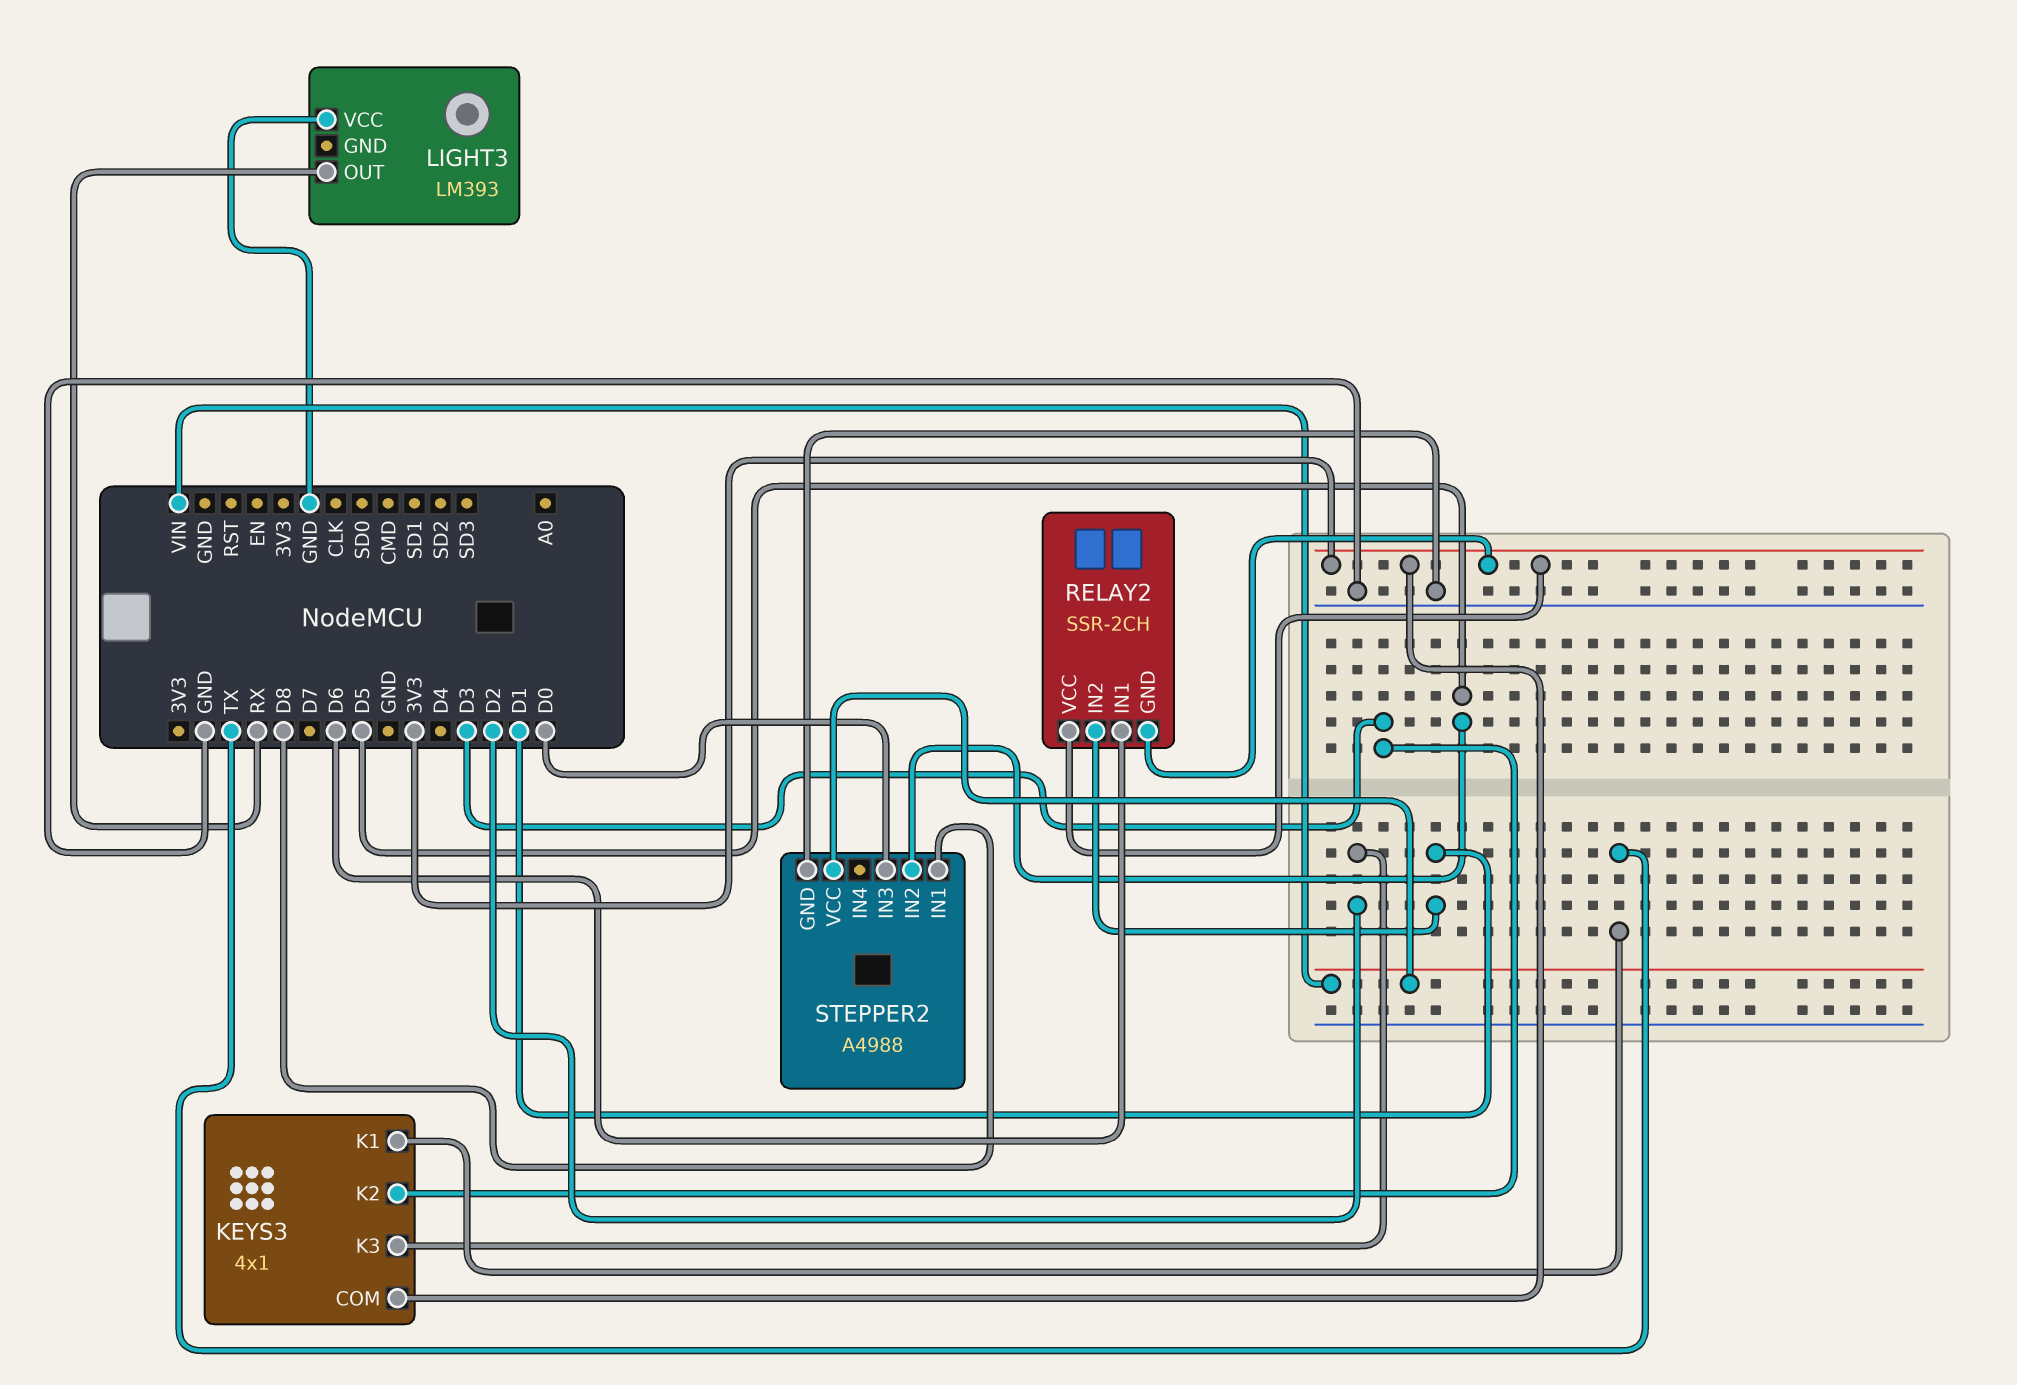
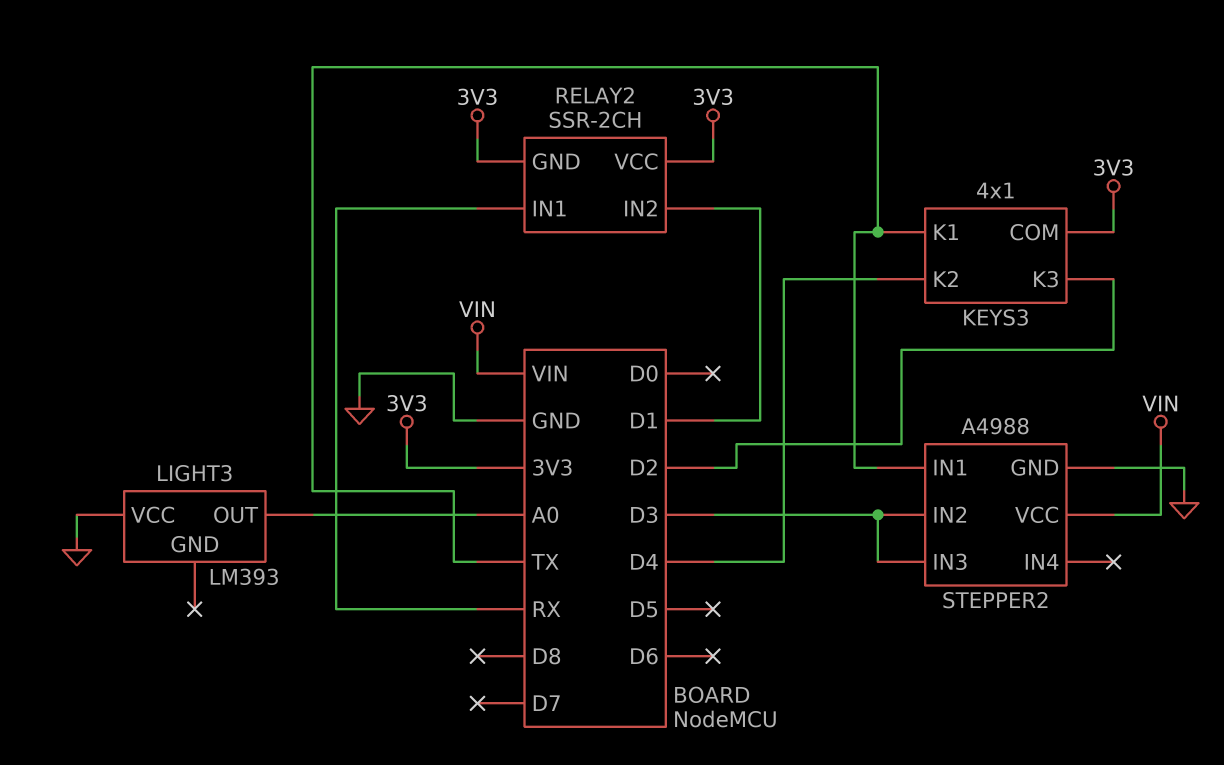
KEYS3 pin K2: D3 -> D4
LIGHT3 pin OUT: RX -> A0
RELAY2 pin IN1: D6 -> RX
STEPPER2 pin IN1: D8 -> TX
STEPPER2 pin IN2: D5 -> D3
STEPPER2 pin IN3: D0 -> D3

